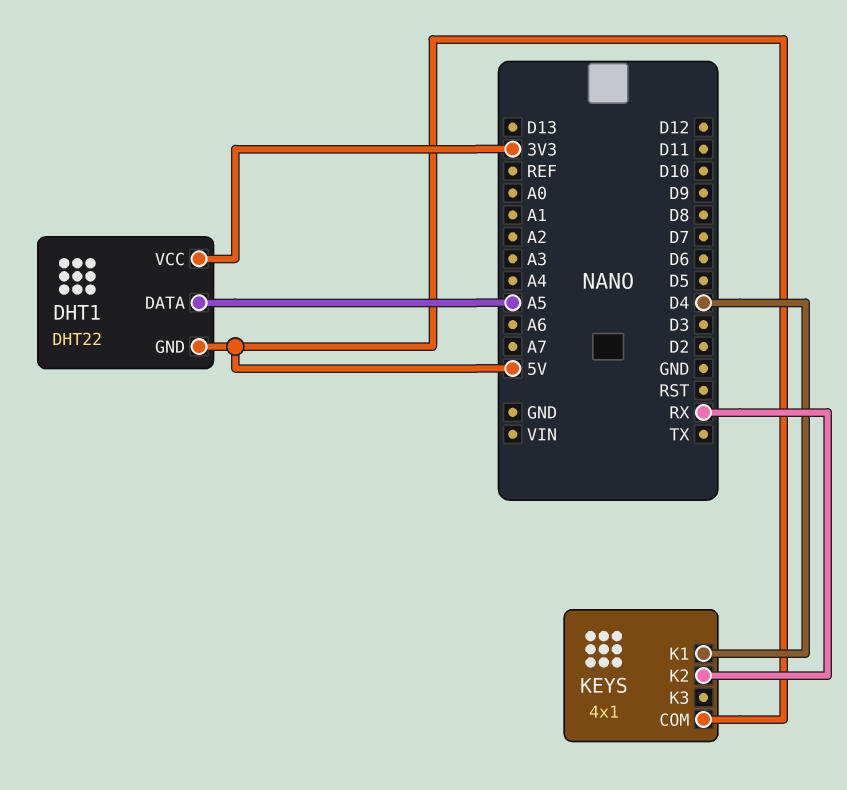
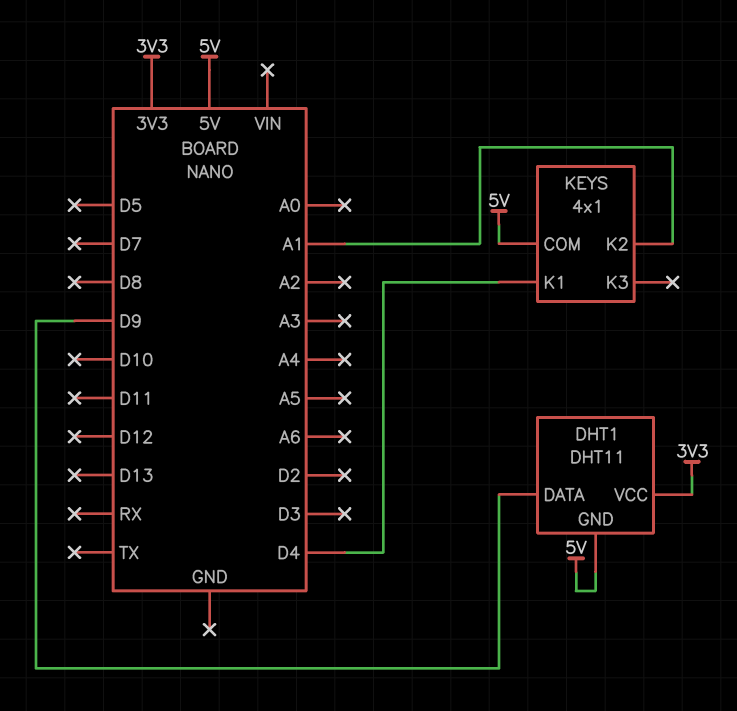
DHT1: DHT22 -> DHT11
DHT1 pin DATA: A5 -> D9
KEYS pin K2: RX -> A1

